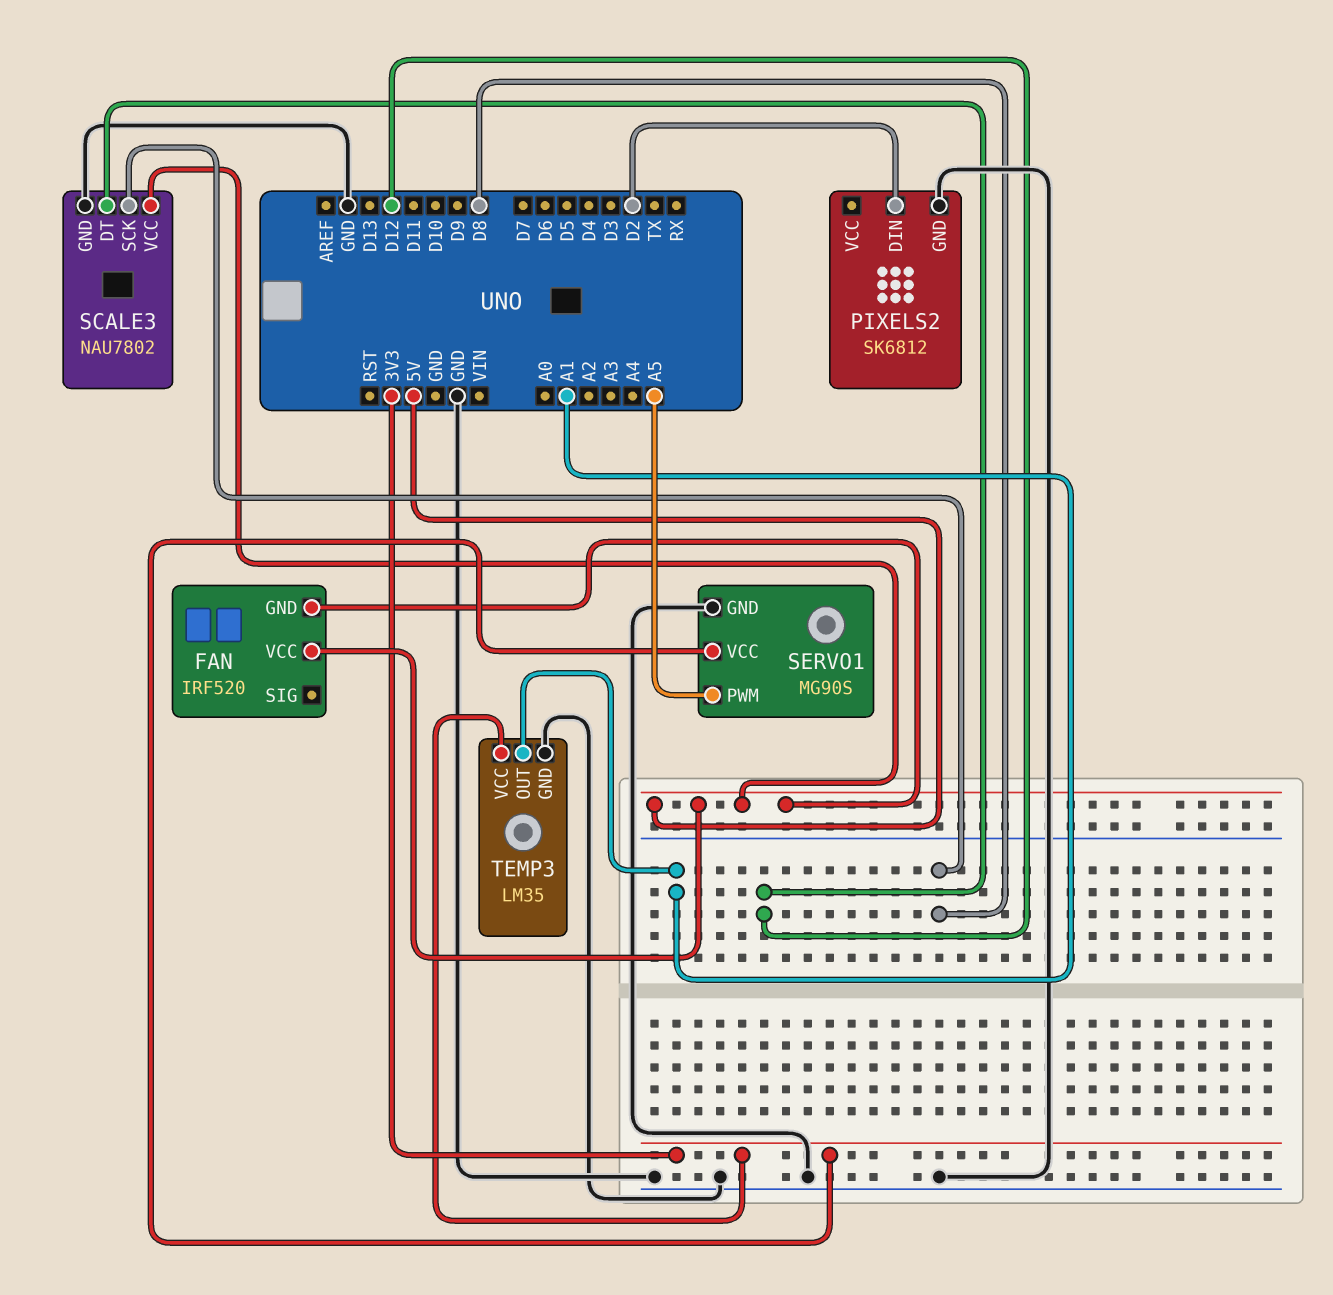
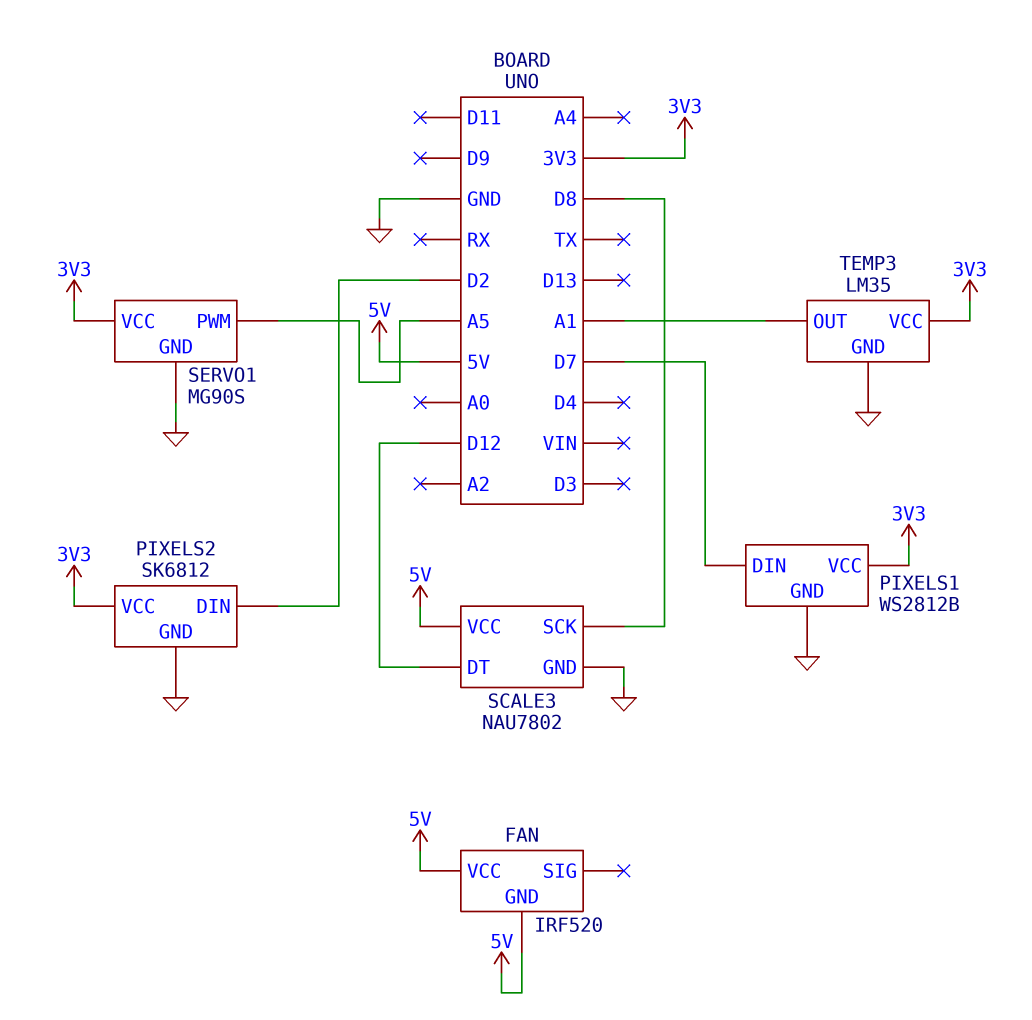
PIXELS1: none -> WS2812B
PIXELS1 pin DIN: none -> D7
PIXELS1 pin GND: none -> GND
PIXELS1 pin VCC: none -> 3V3
PIXELS2 pin VCC: none -> 3V3

